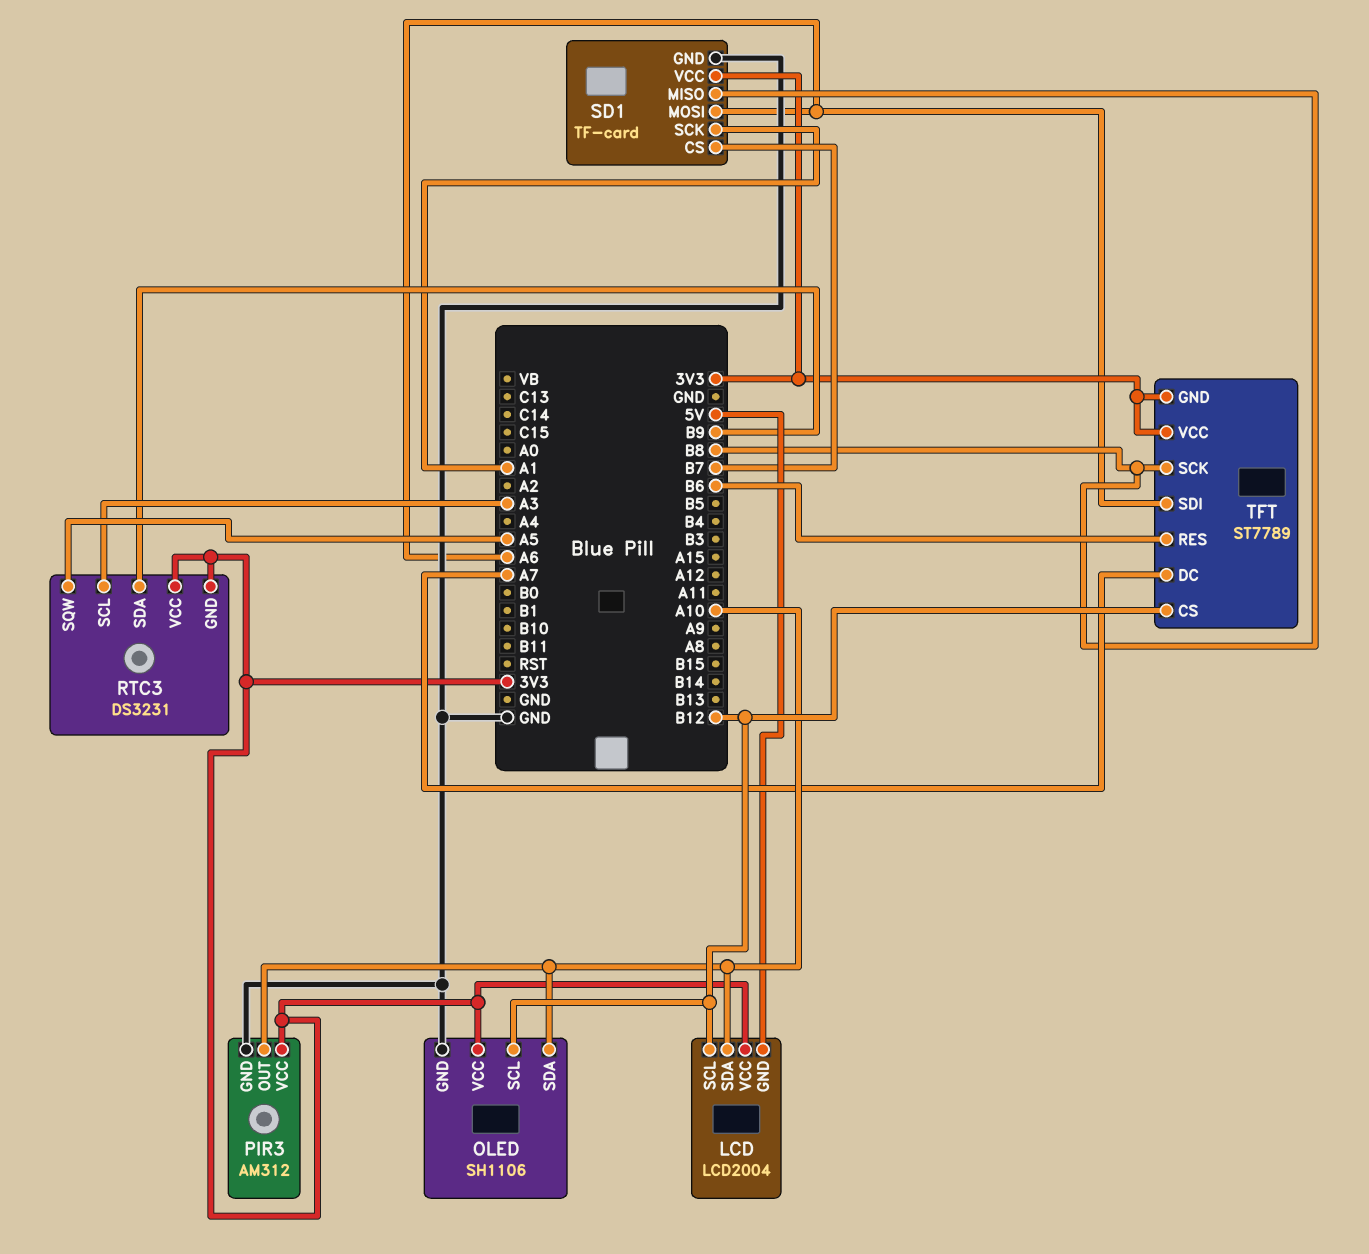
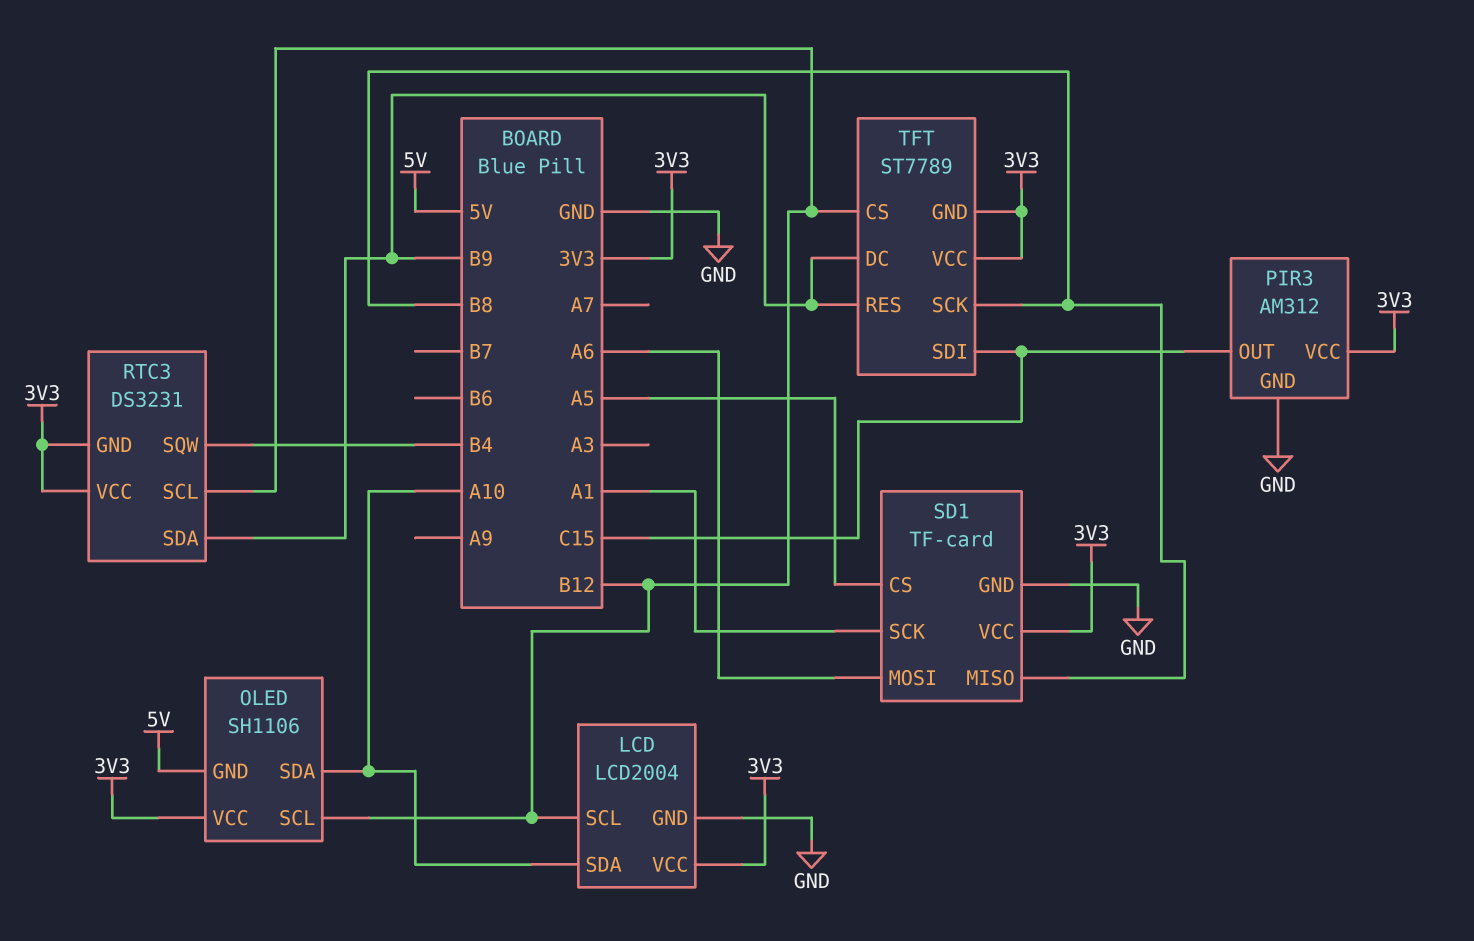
LCD pin GND: 5V -> GND
OLED pin GND: GND -> 5V
PIR3 pin OUT: A10 -> C15
RTC3 pin SCL: A3 -> B12
RTC3 pin SQW: A5 -> B4
SD1 pin CS: B7 -> A5
TFT pin DC: A7 -> B9
TFT pin RES: B6 -> B9
TFT pin SDI: A6 -> C15

